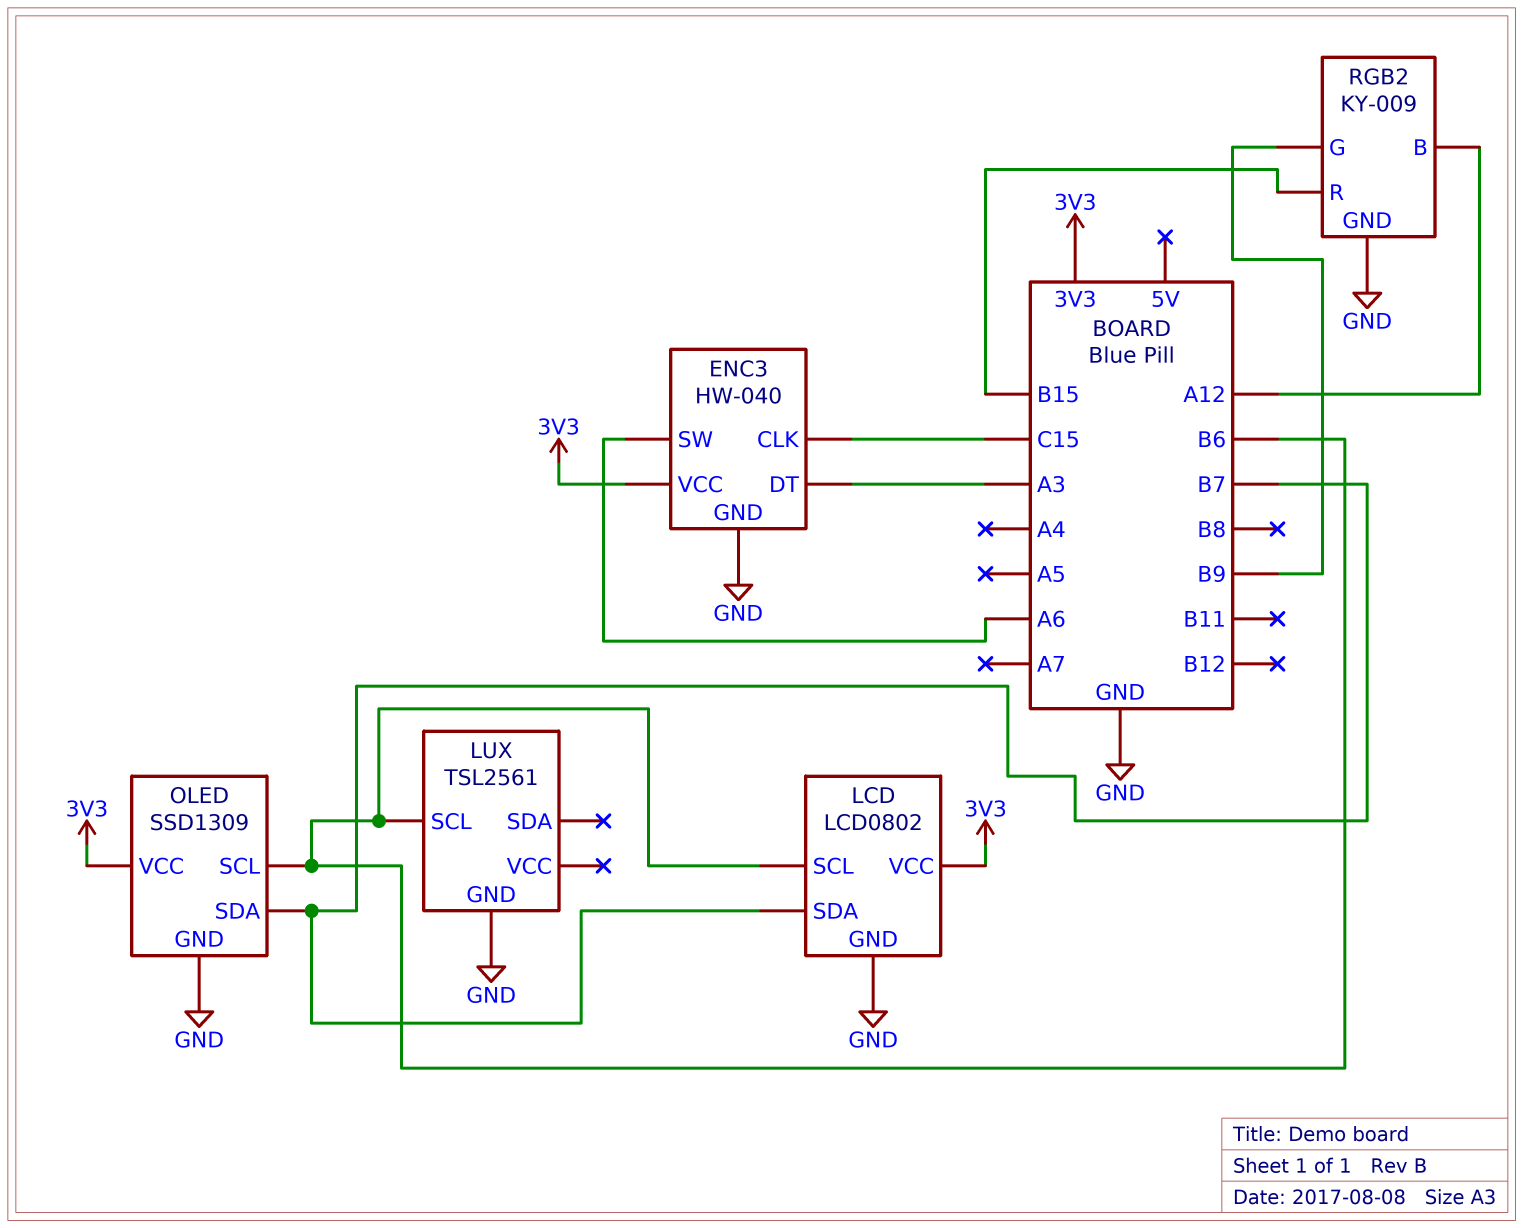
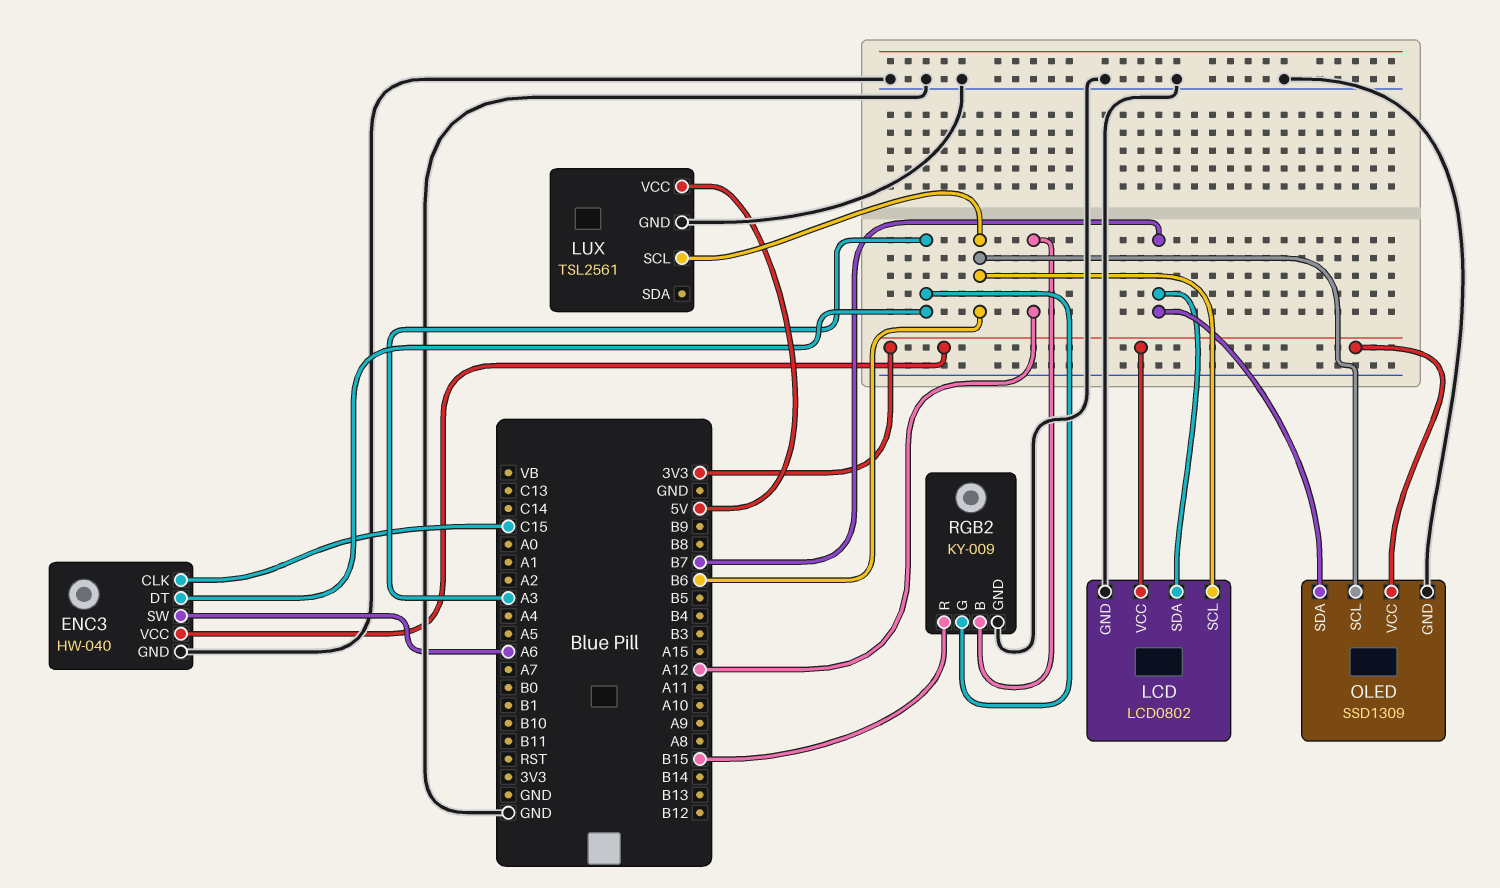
LUX pin VCC: none -> 5V
RGB2 pin G: B9 -> A3

